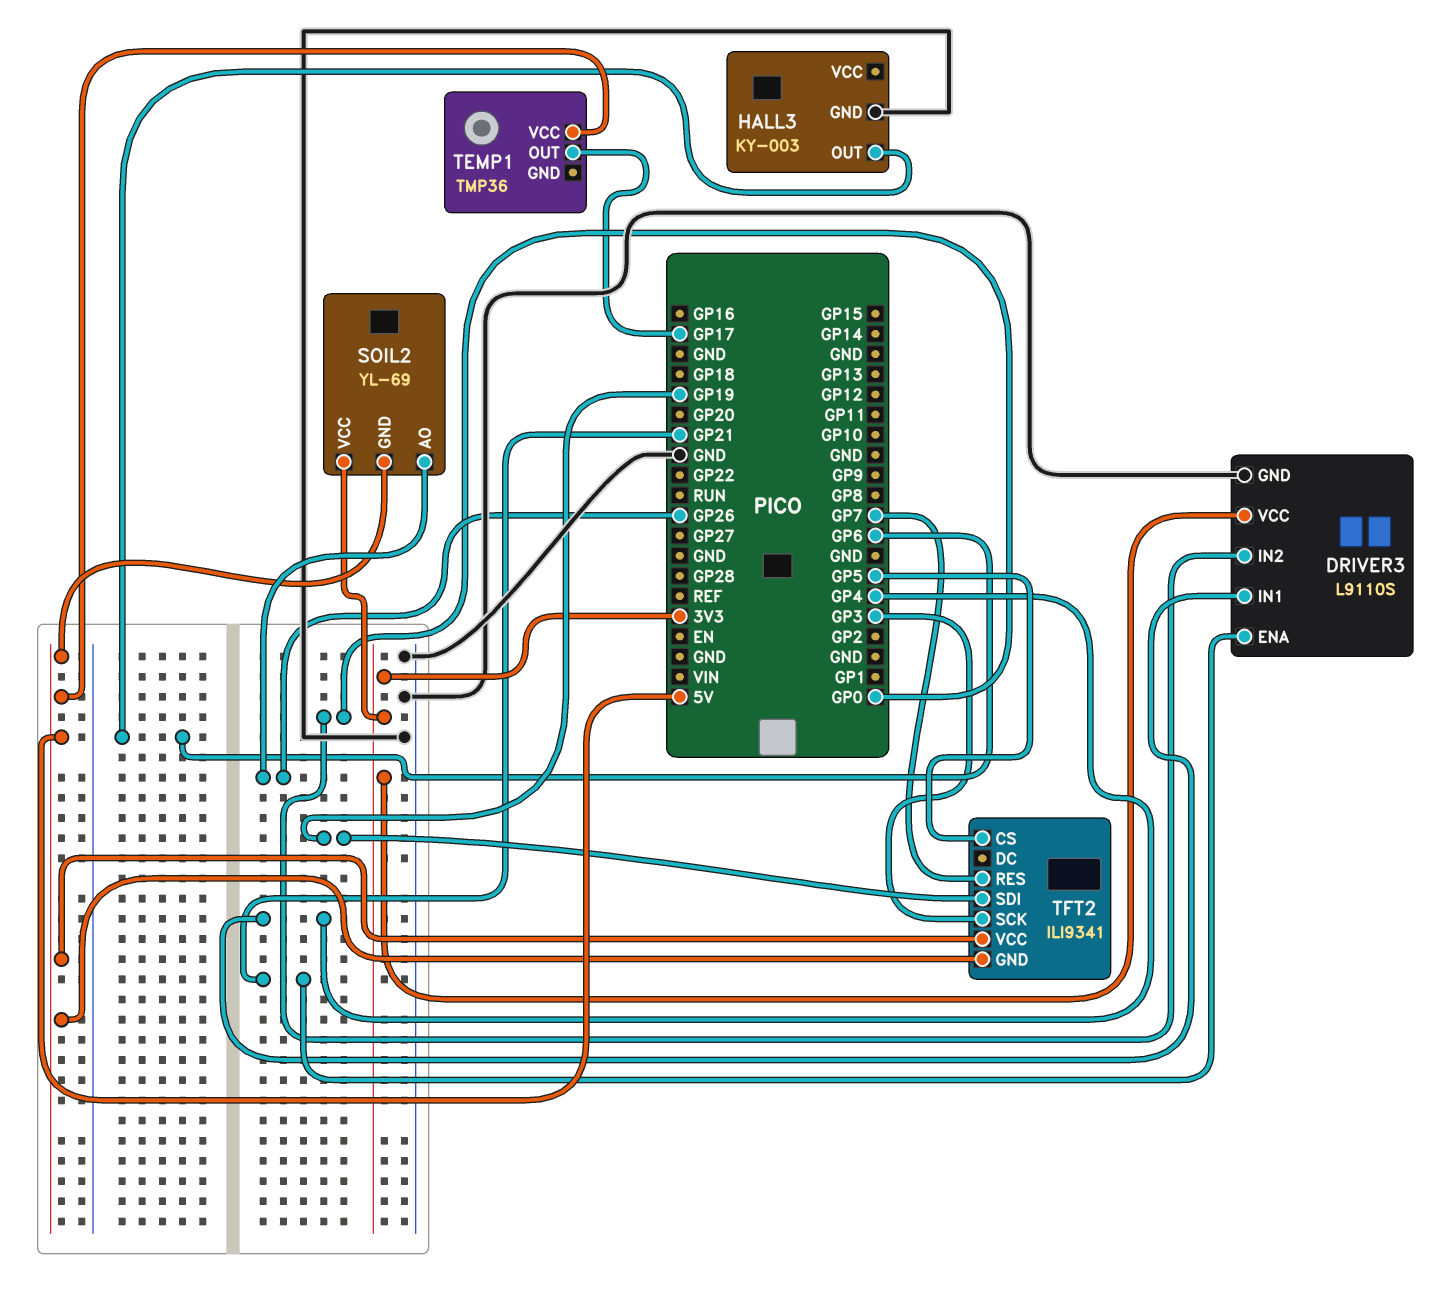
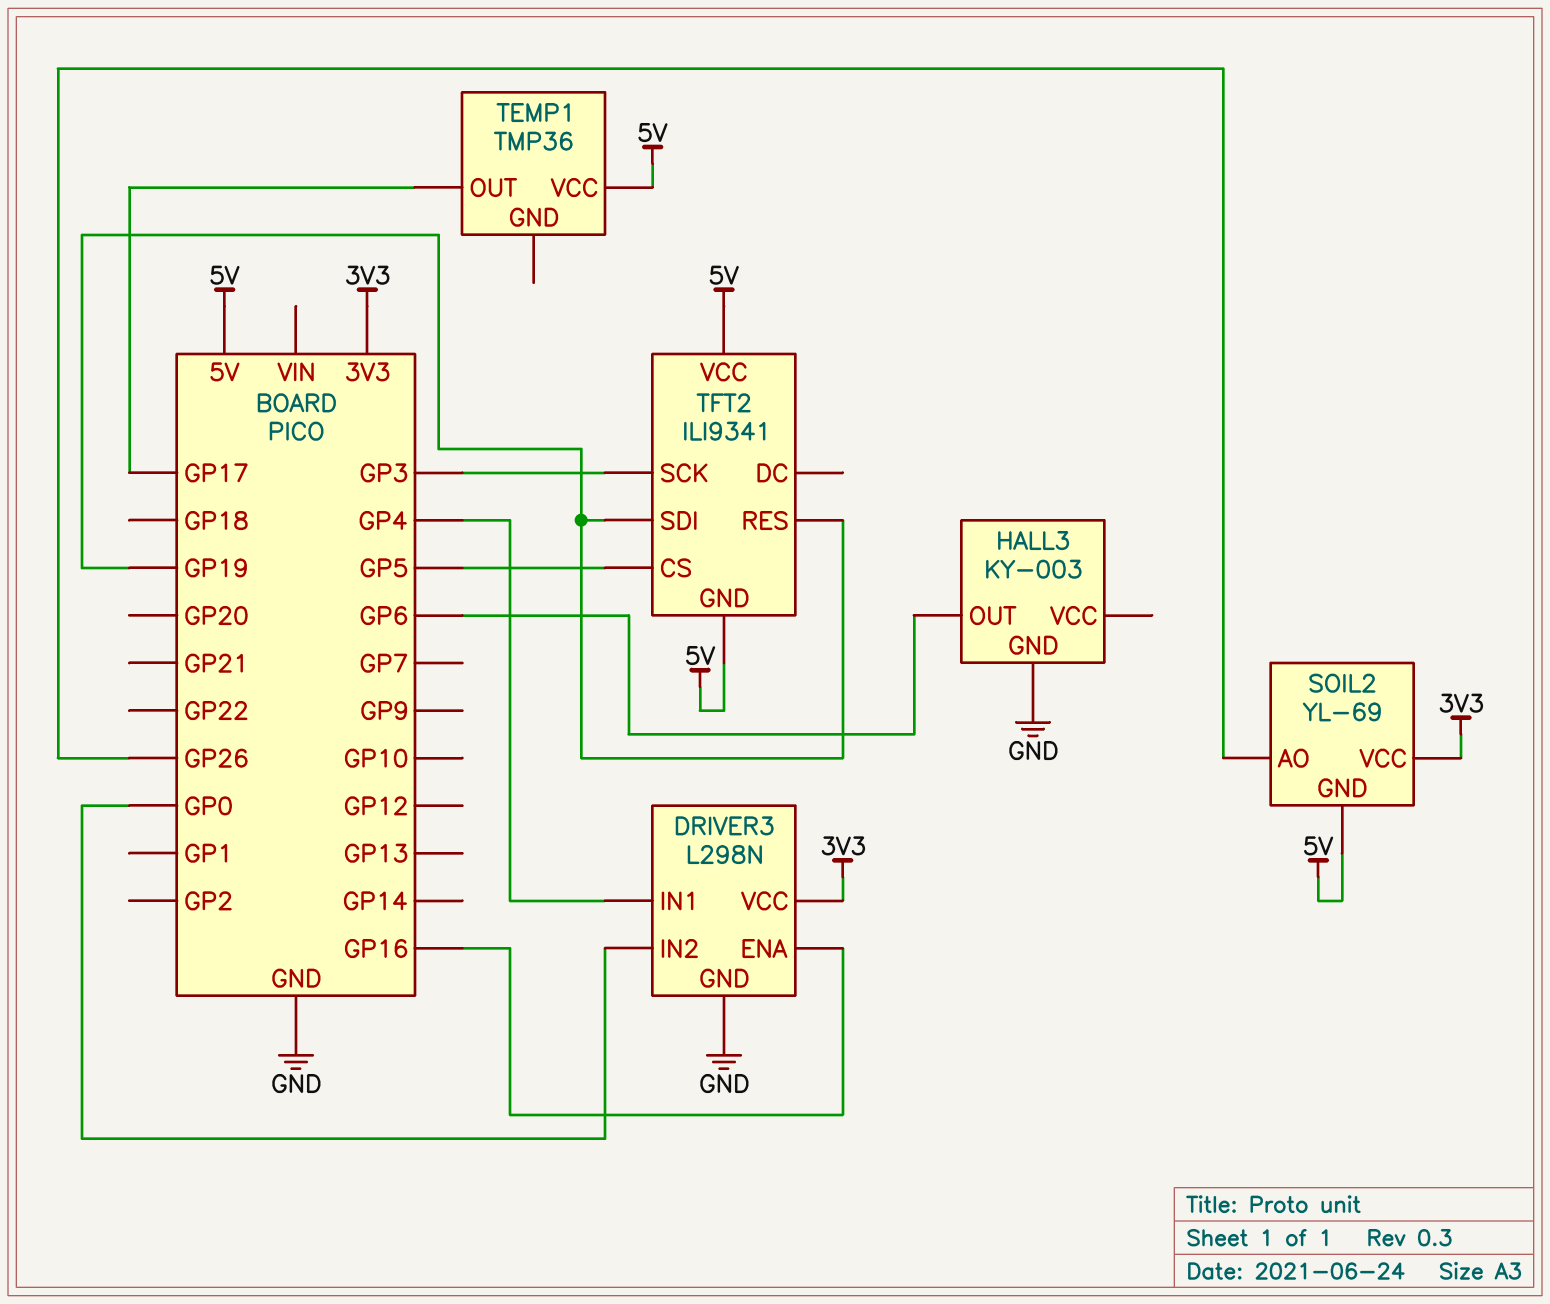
DRIVER3: L9110S -> L298N
DRIVER3 pin ENA: GP21 -> GP16
TFT2 pin RES: GP7 -> GP19

